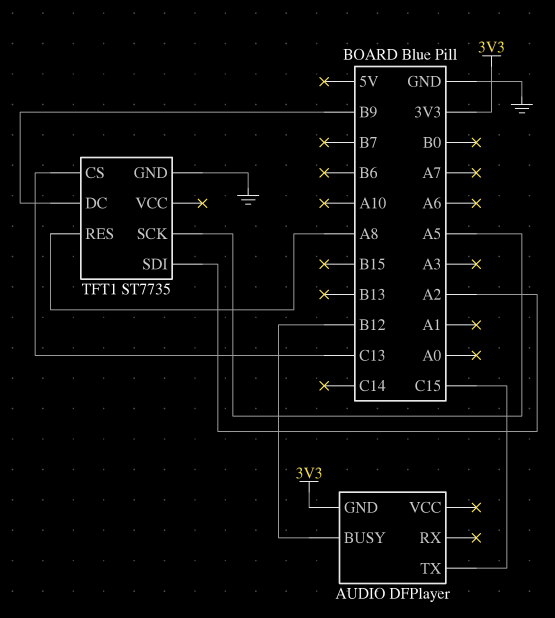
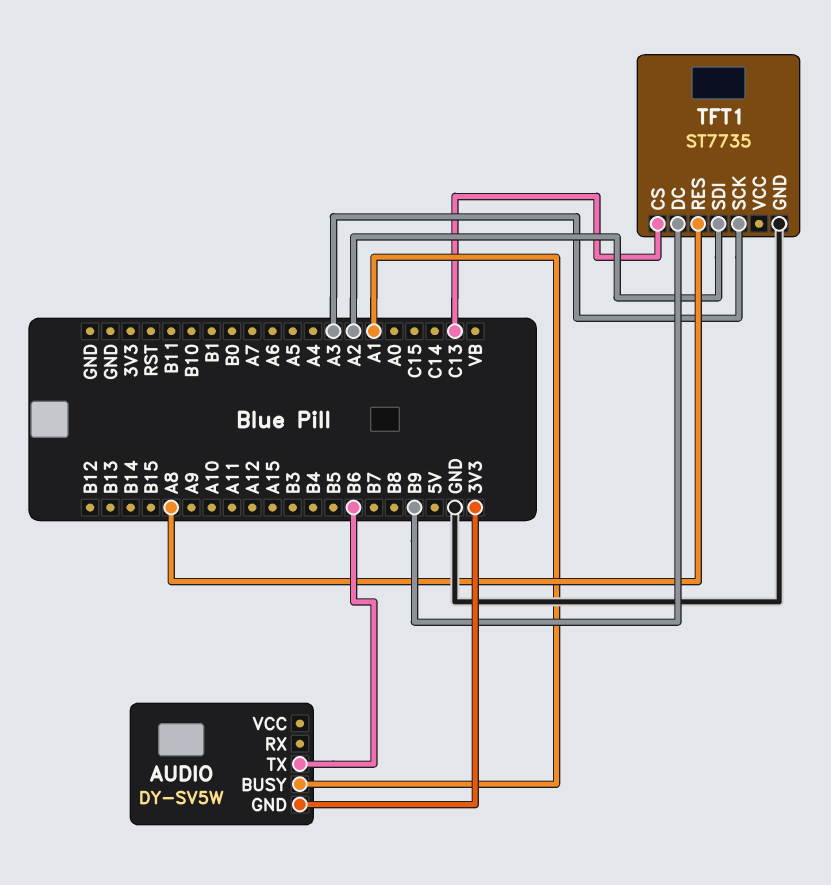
AUDIO: DFPlayer -> DY-SV5W
AUDIO pin BUSY: B12 -> A1
AUDIO pin TX: C15 -> B6
TFT1 pin SCK: A5 -> A3

